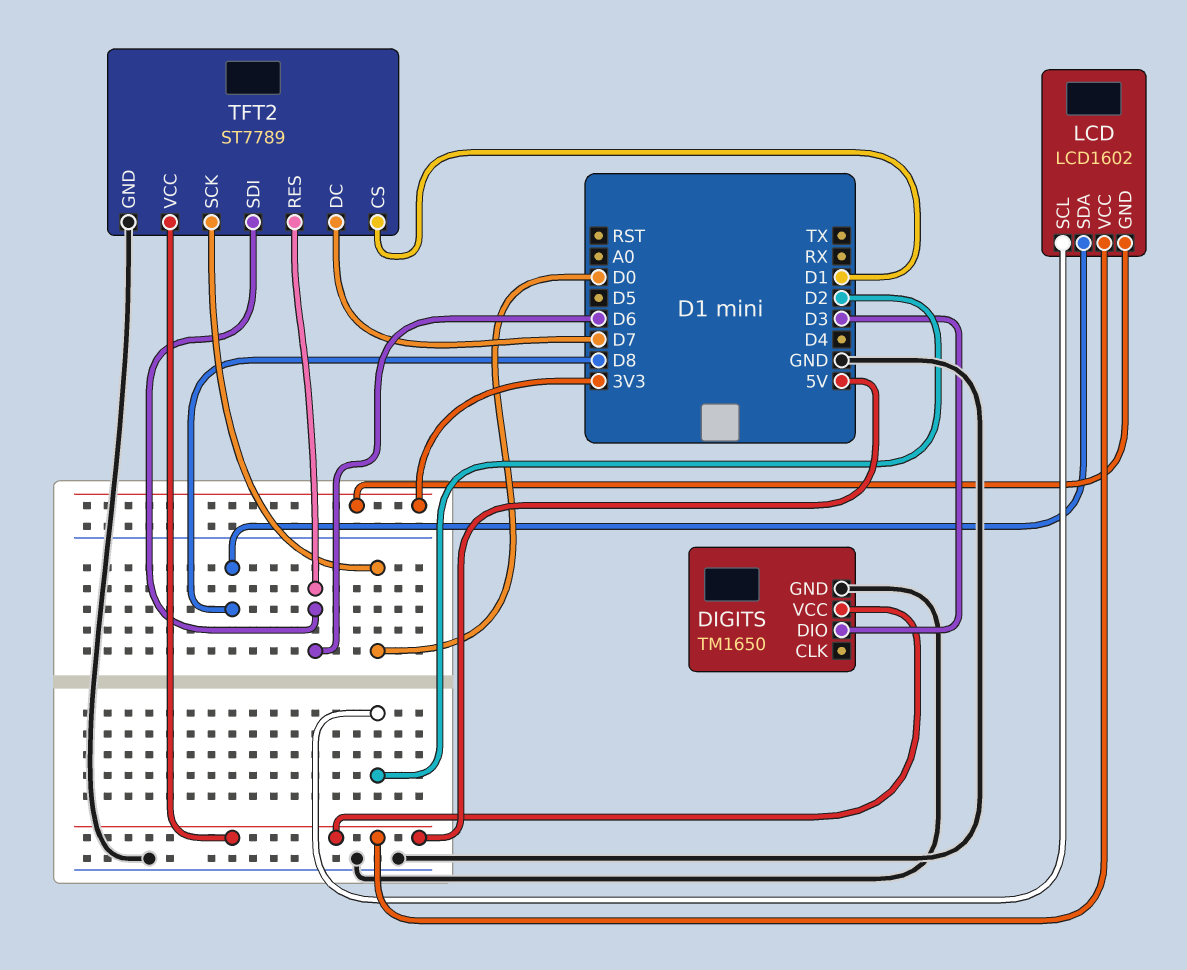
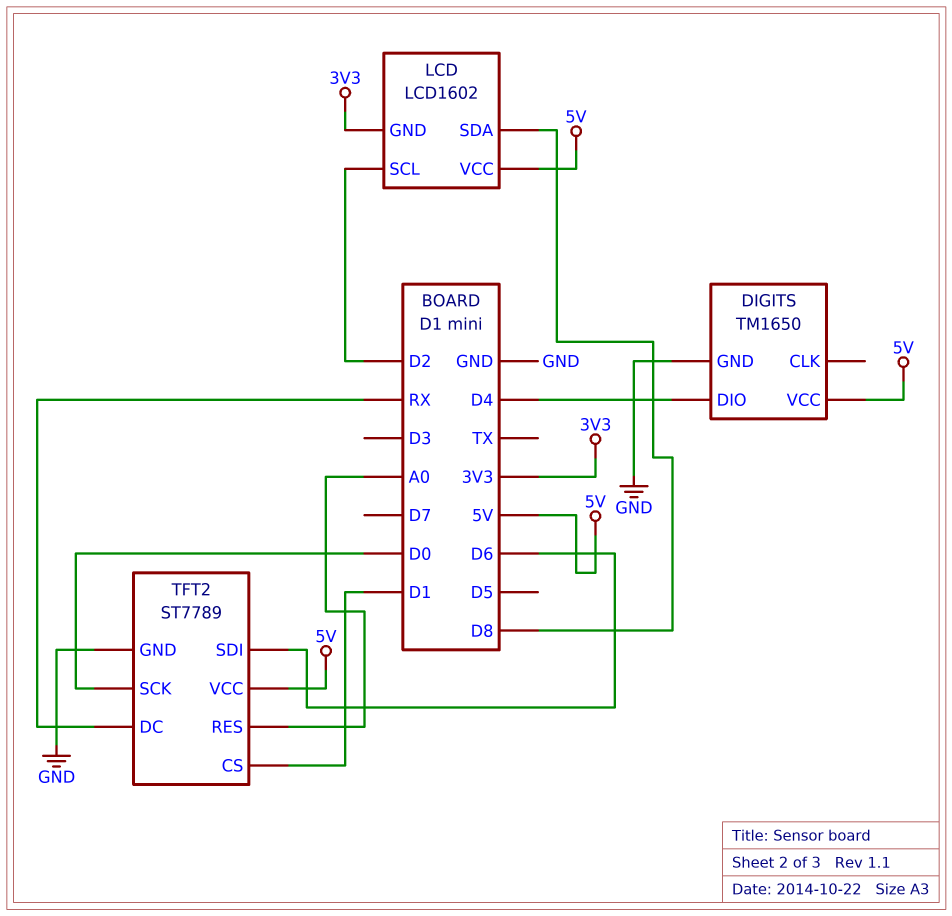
DIGITS pin DIO: D3 -> D4
TFT2 pin DC: D7 -> RX
TFT2 pin RES: D6 -> A0

